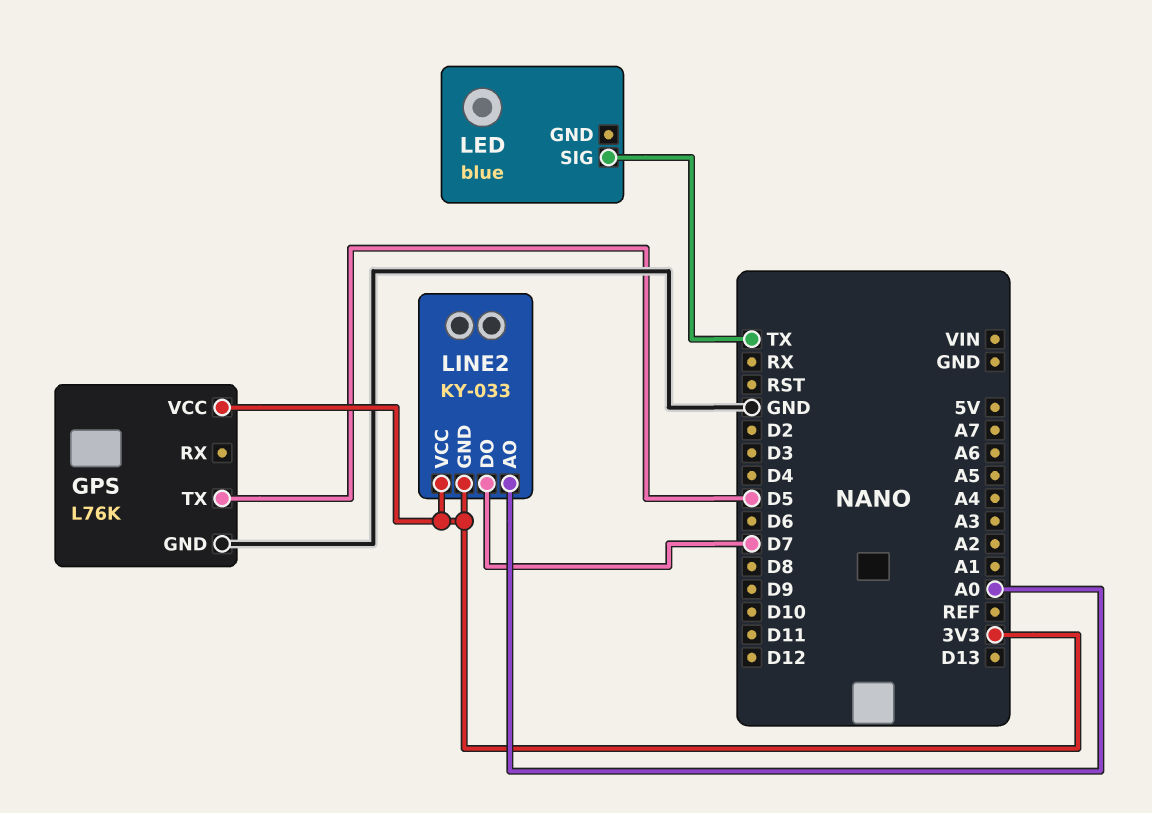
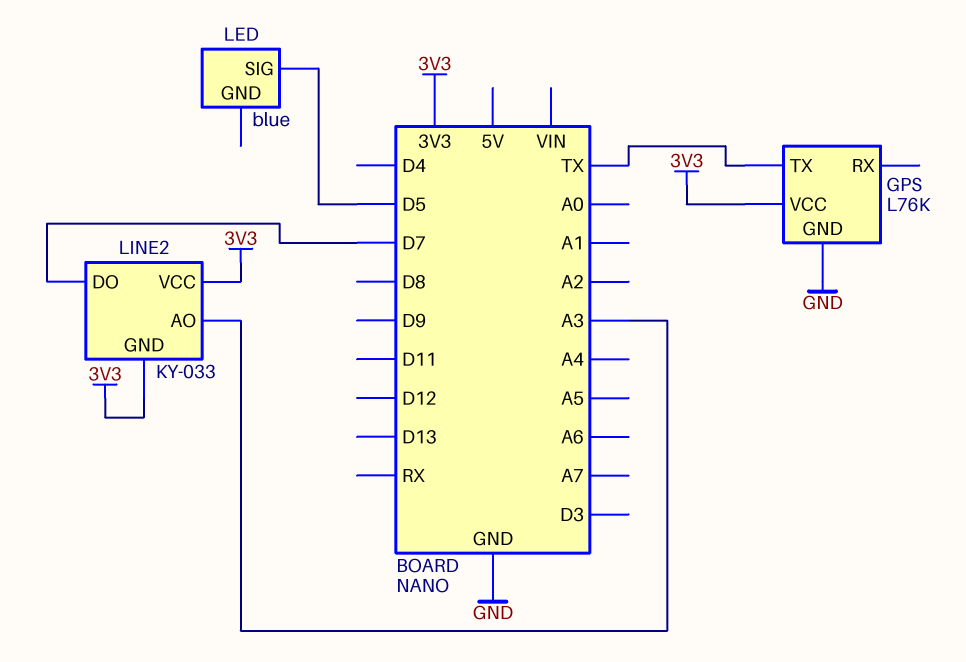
GPS pin TX: D5 -> TX
LED pin SIG: TX -> D5
LINE2 pin AO: A0 -> A3

